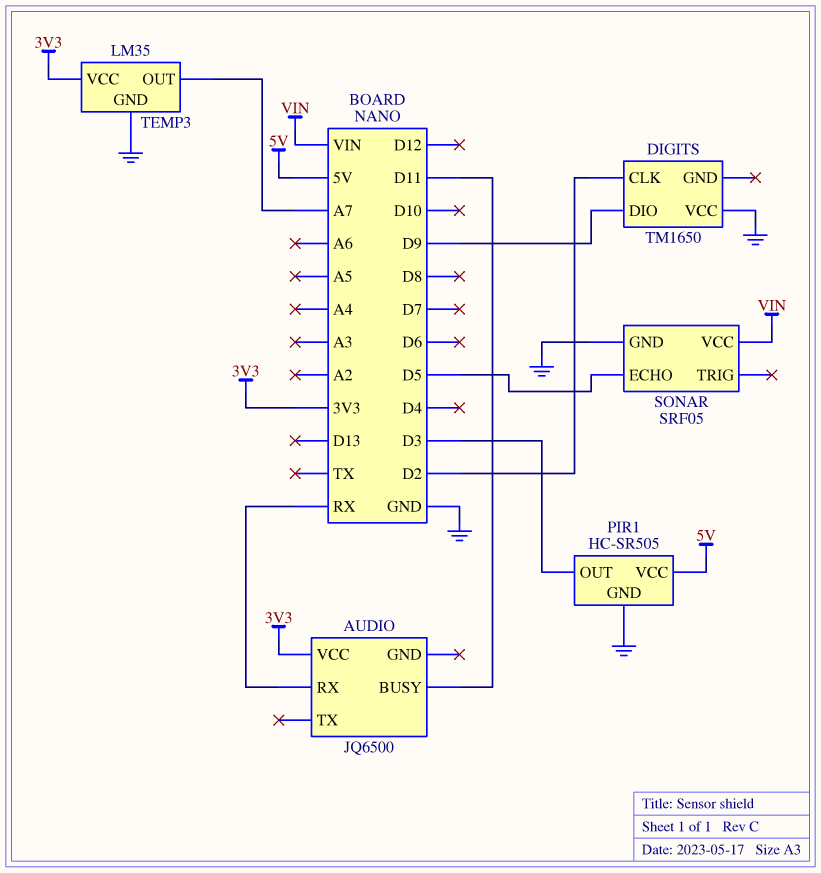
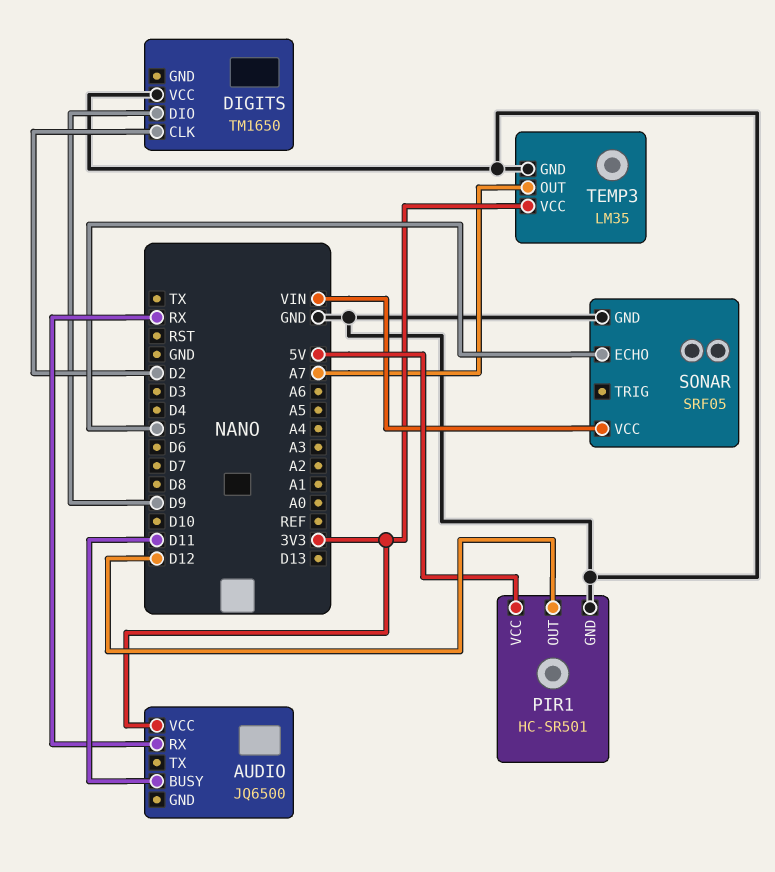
PIR1: HC-SR505 -> HC-SR501
PIR1 pin OUT: D3 -> D12

